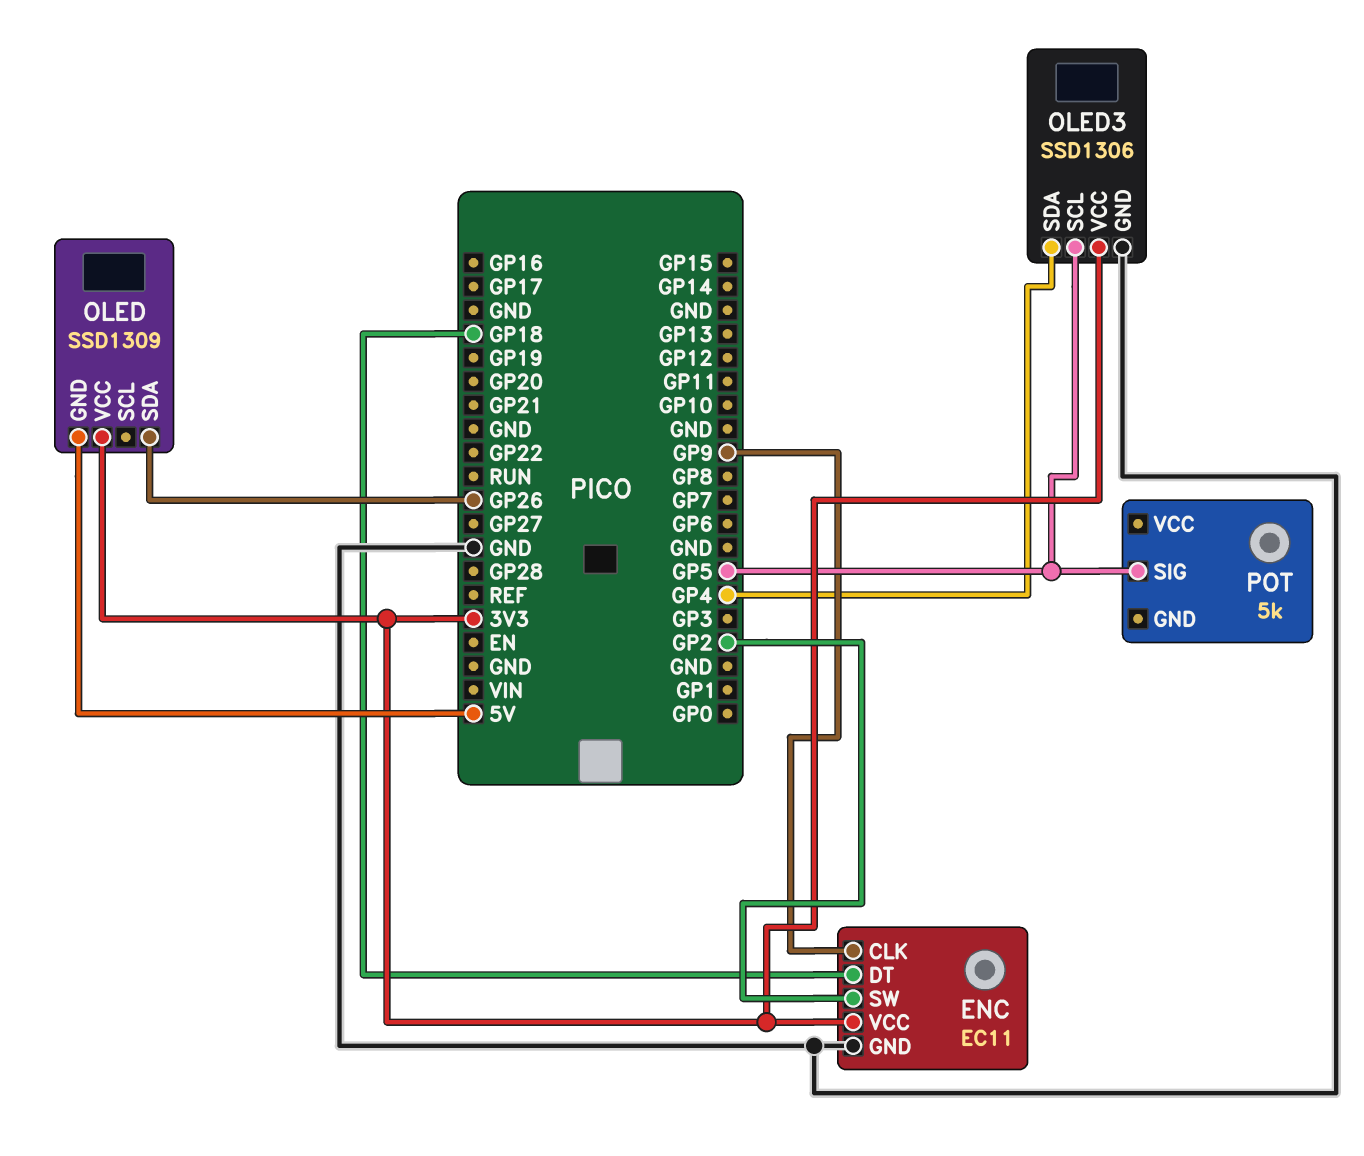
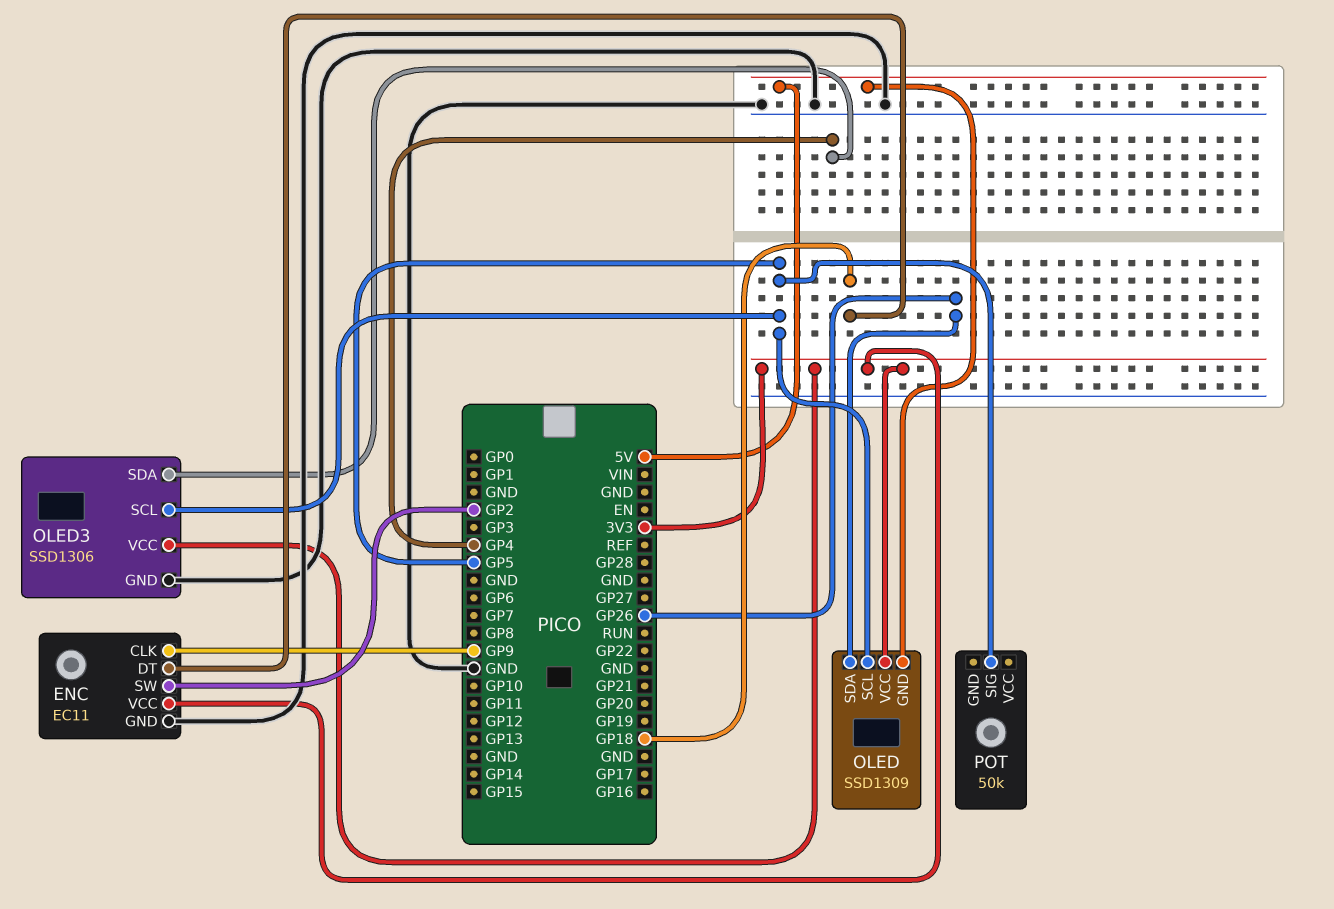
OLED pin SCL: none -> GP5
POT: 5k -> 50k

